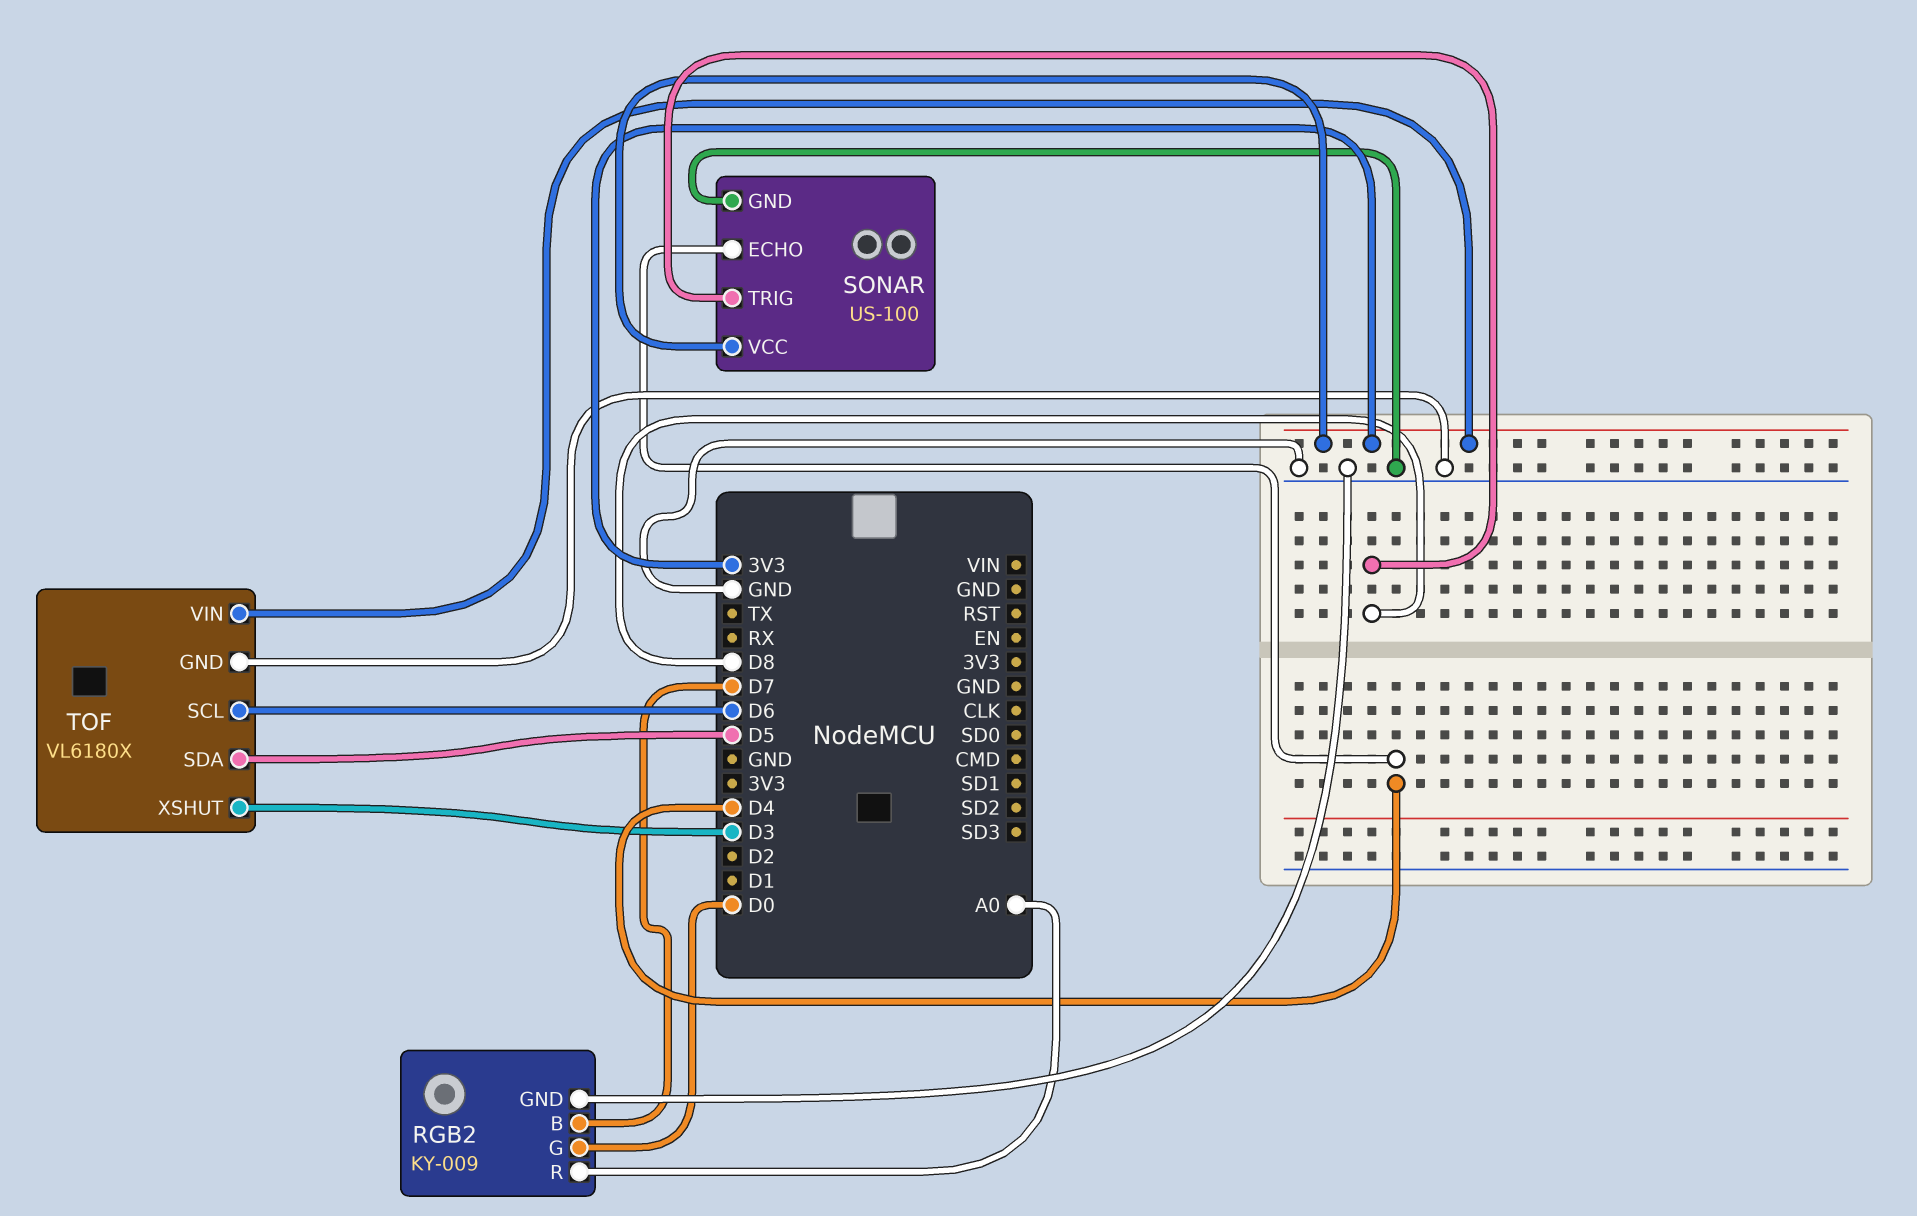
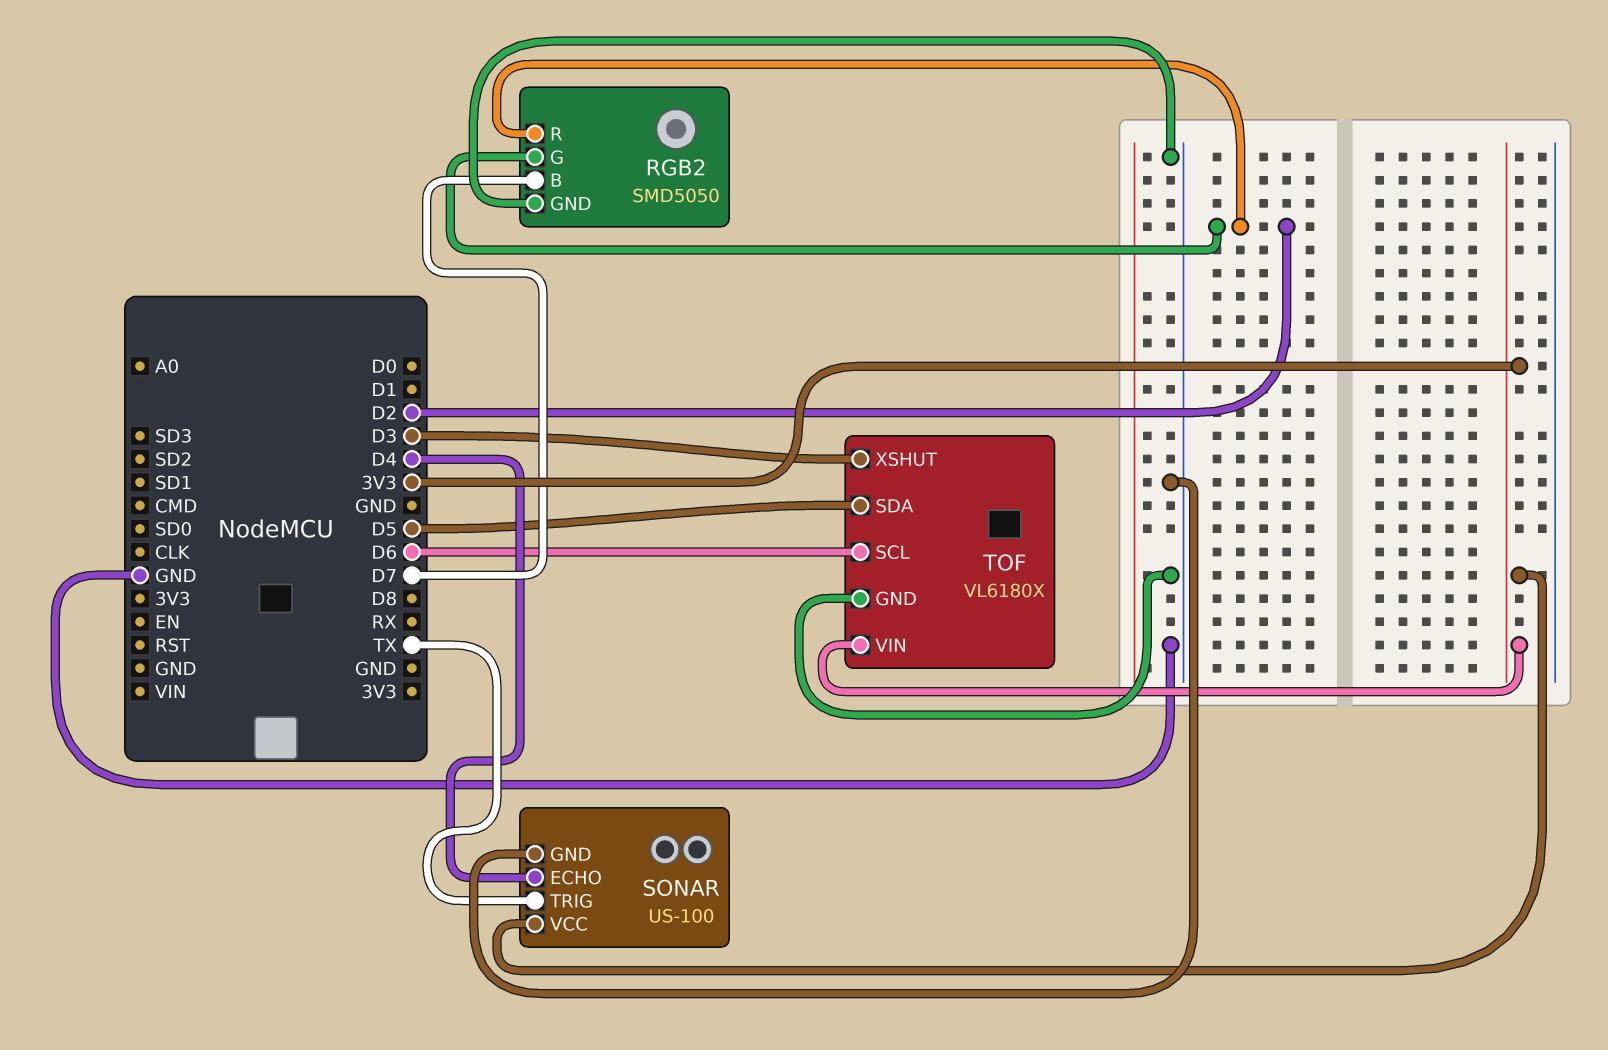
RGB2: KY-009 -> SMD5050
RGB2 pin G: D0 -> D2
RGB2 pin R: A0 -> D2
SONAR pin TRIG: D8 -> TX

